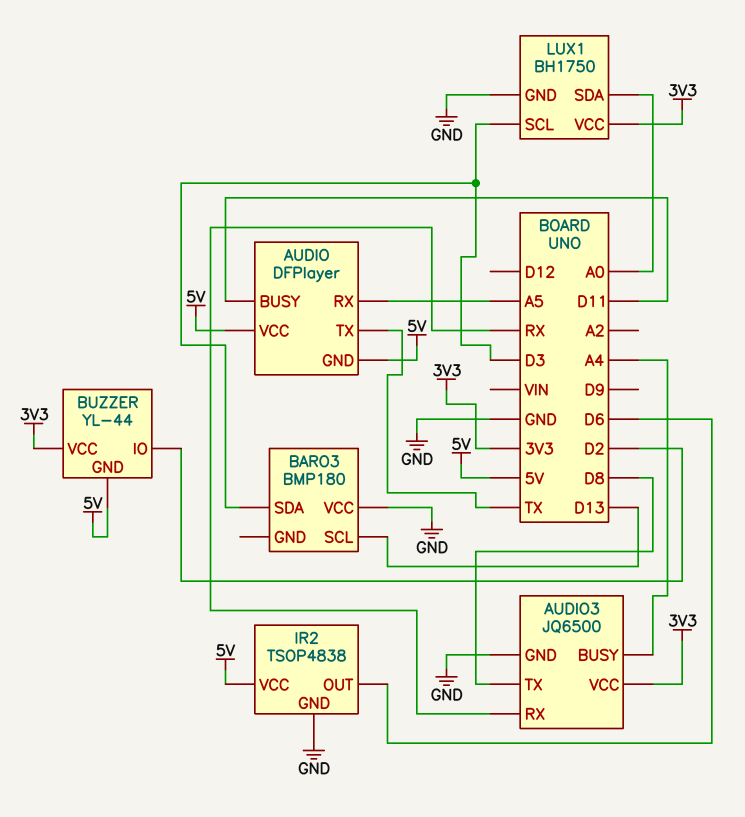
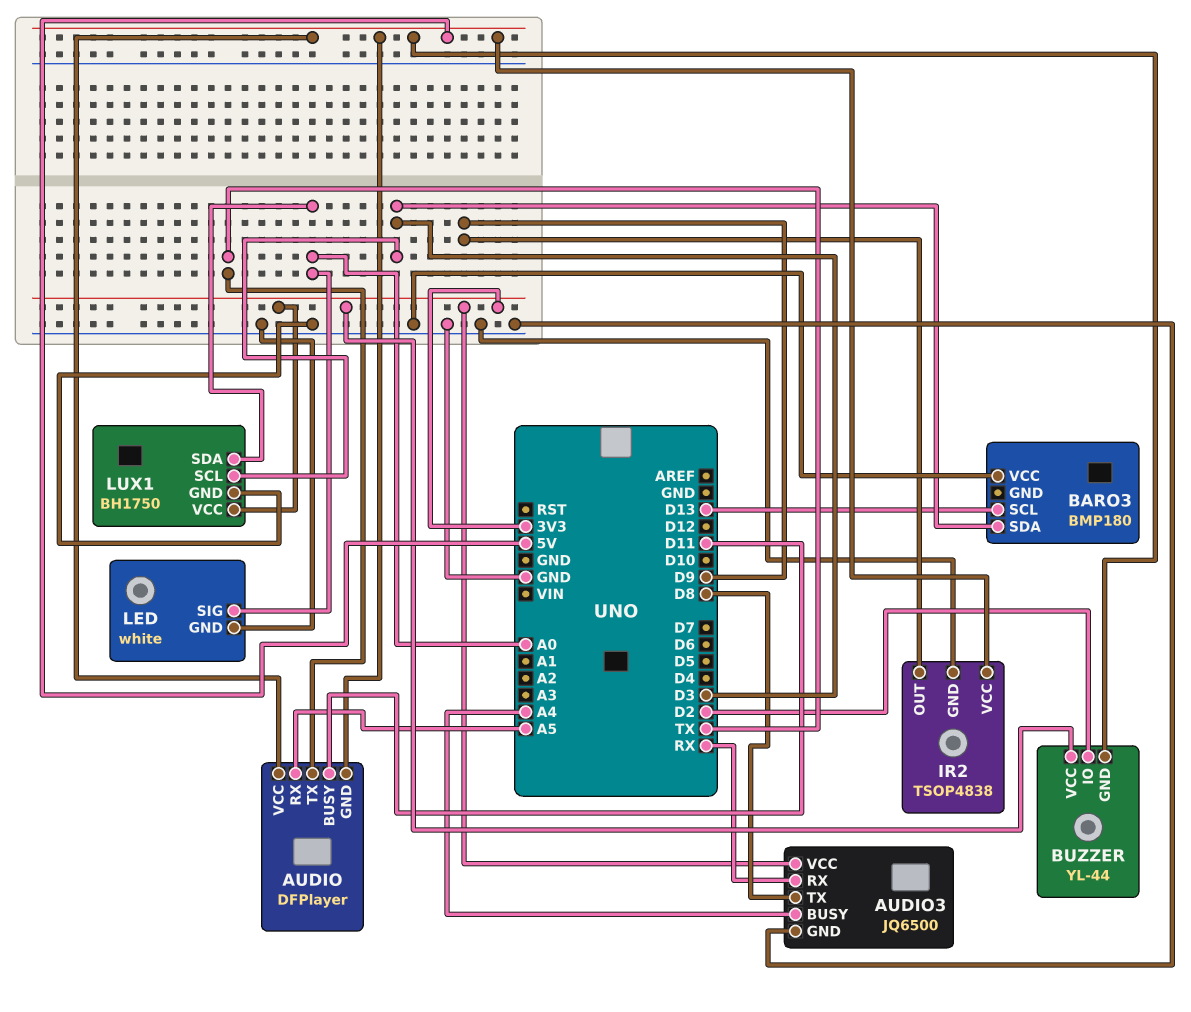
IR2 pin OUT: D6 -> D9
LED: none -> white
LED pin GND: none -> GND
LED pin SIG: none -> A0

